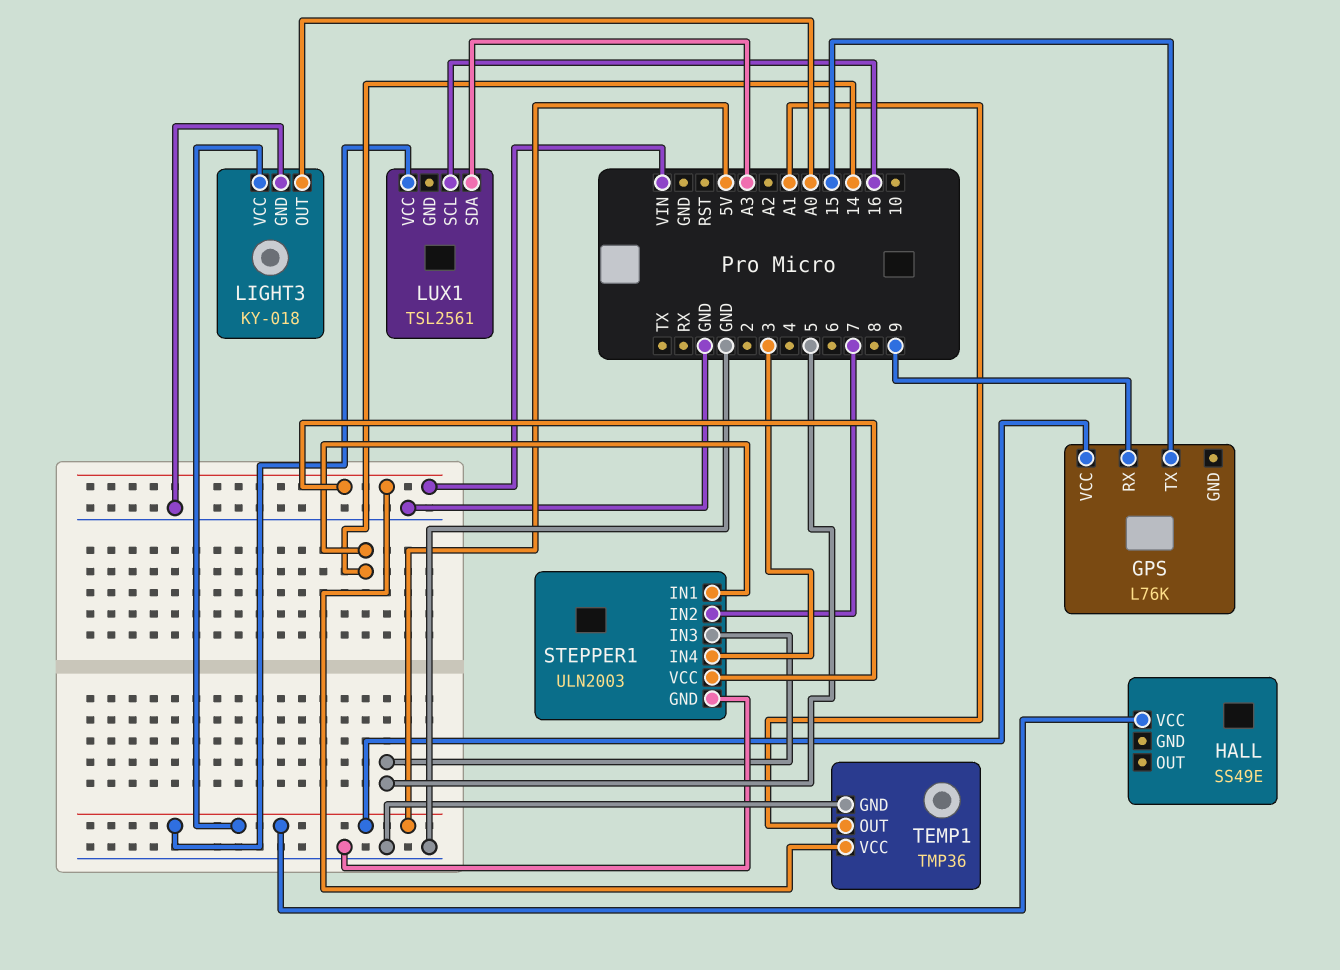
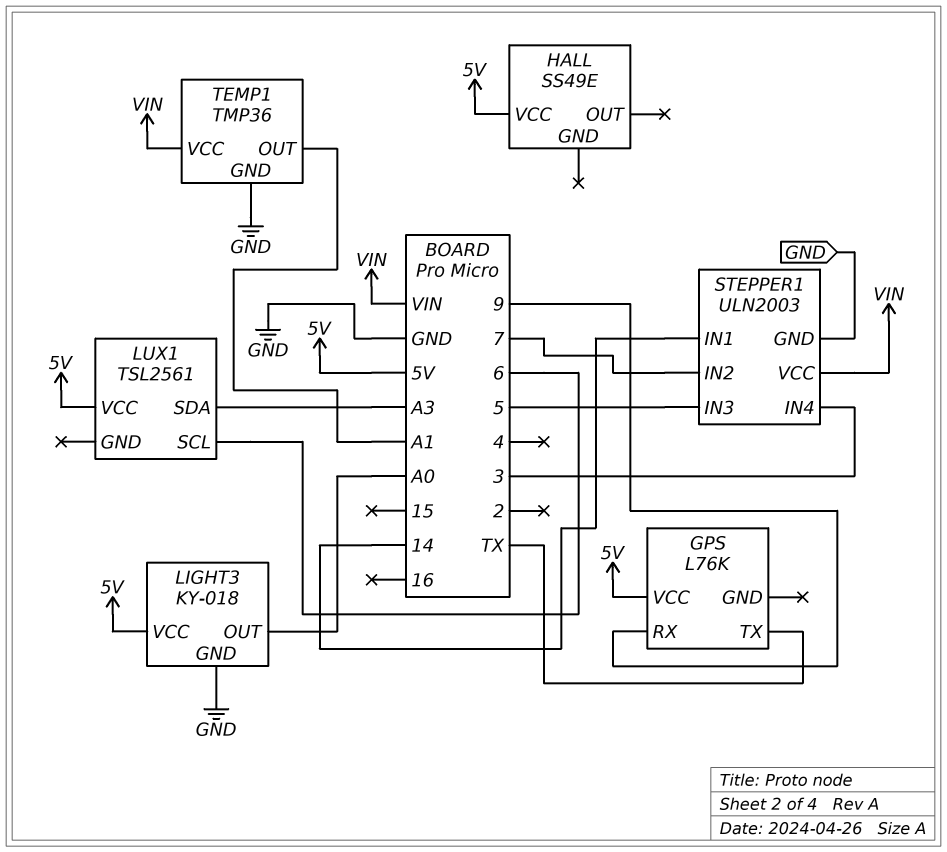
GPS pin TX: 15 -> TX
LUX1 pin SCL: 16 -> 6

